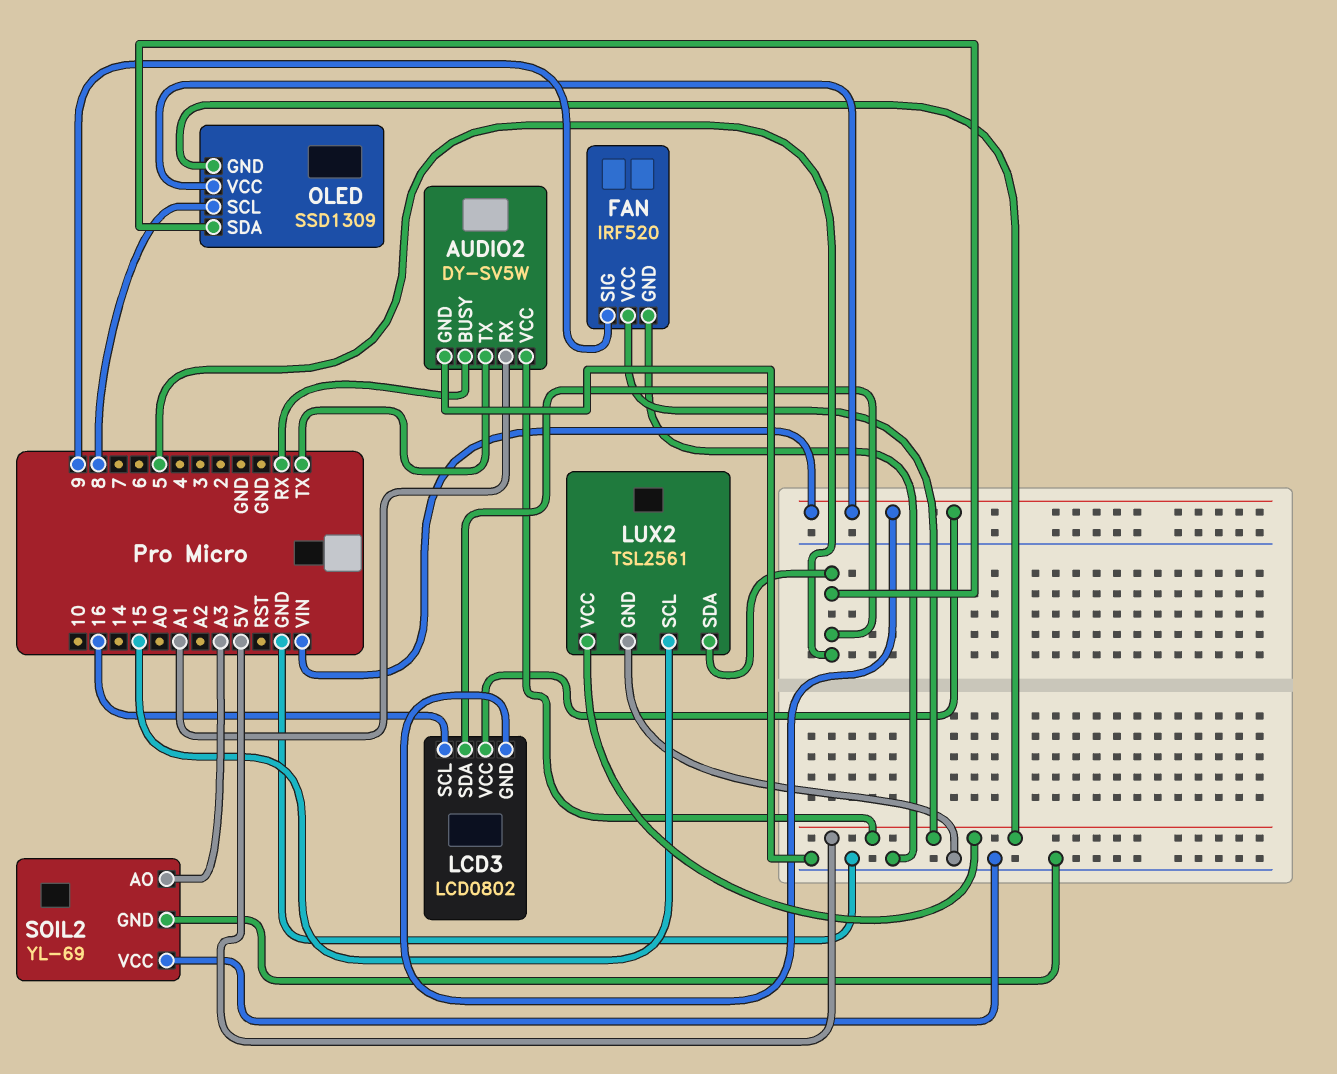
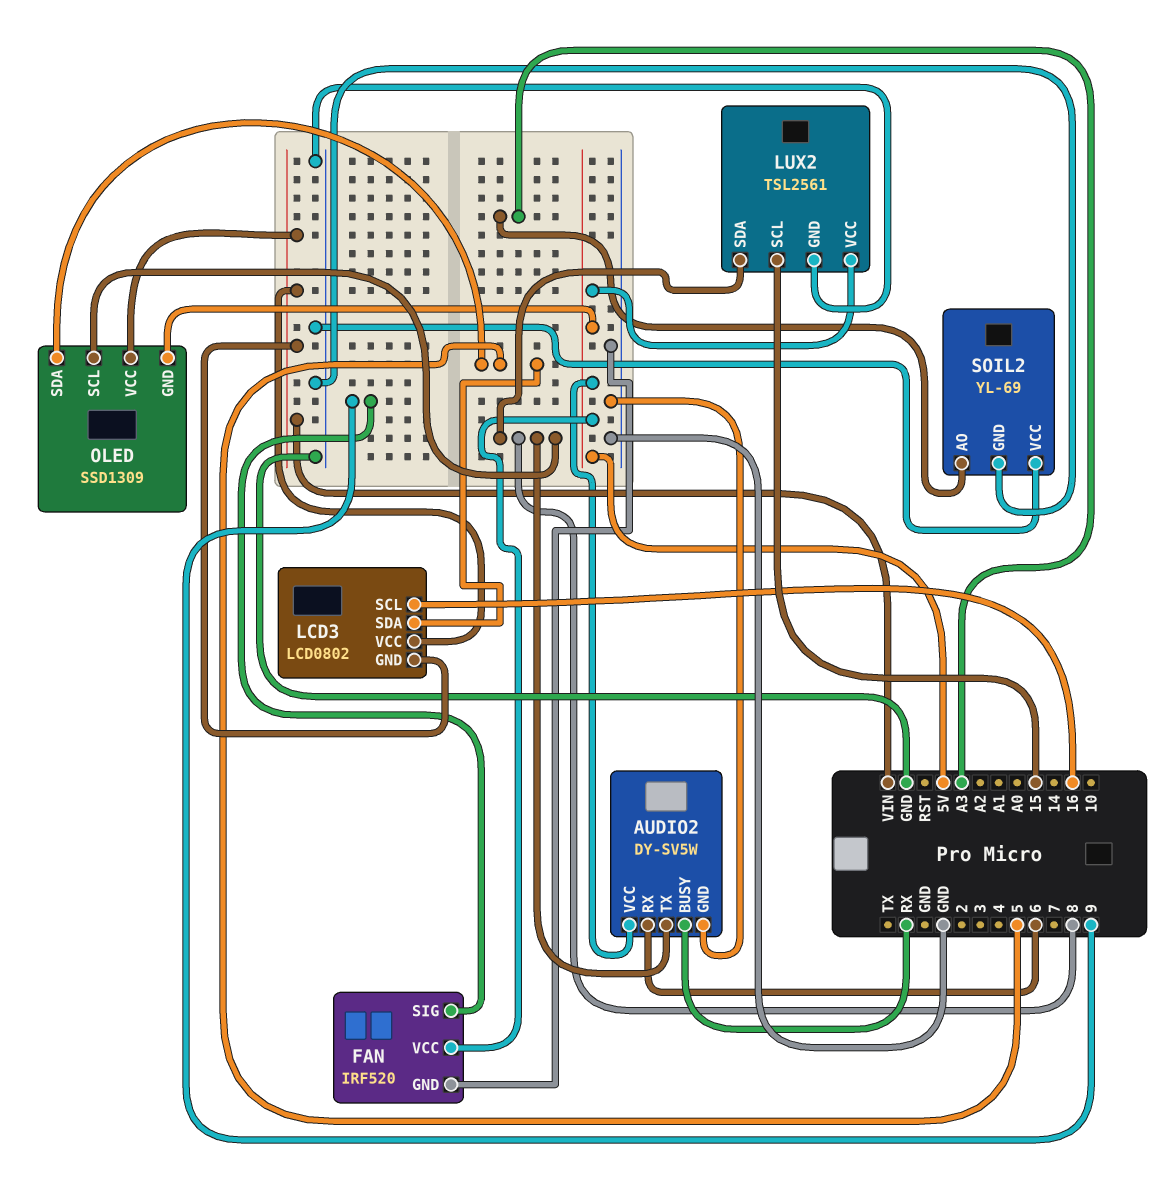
AUDIO2 pin RX: A1 -> 6
AUDIO2 pin TX: TX -> 8
LUX2 pin SDA: 5 -> 8

